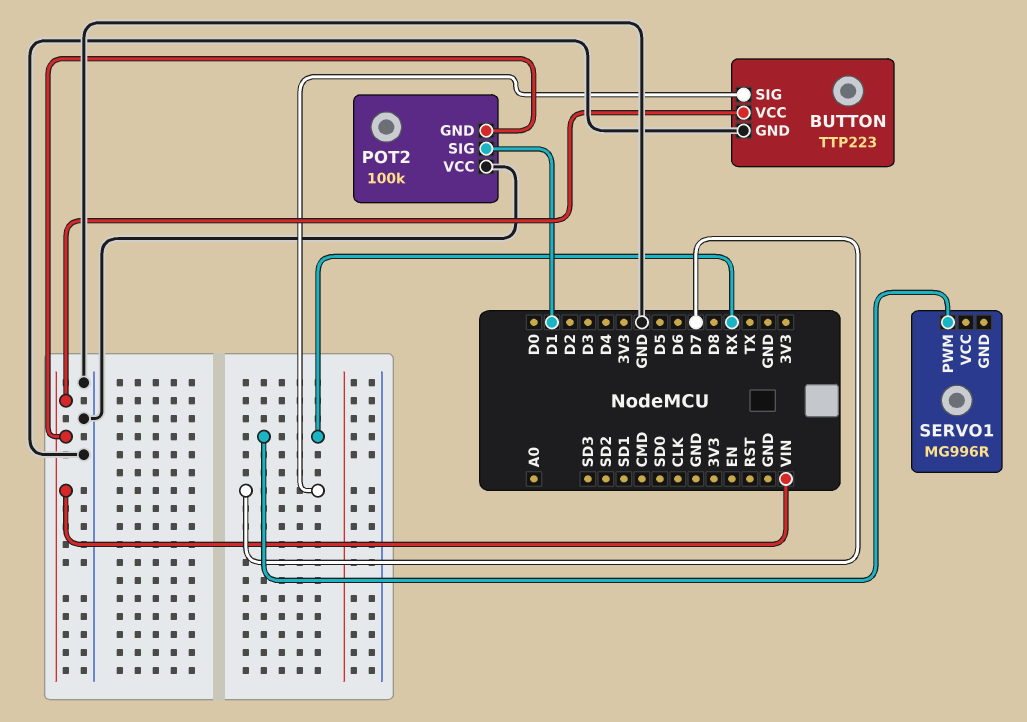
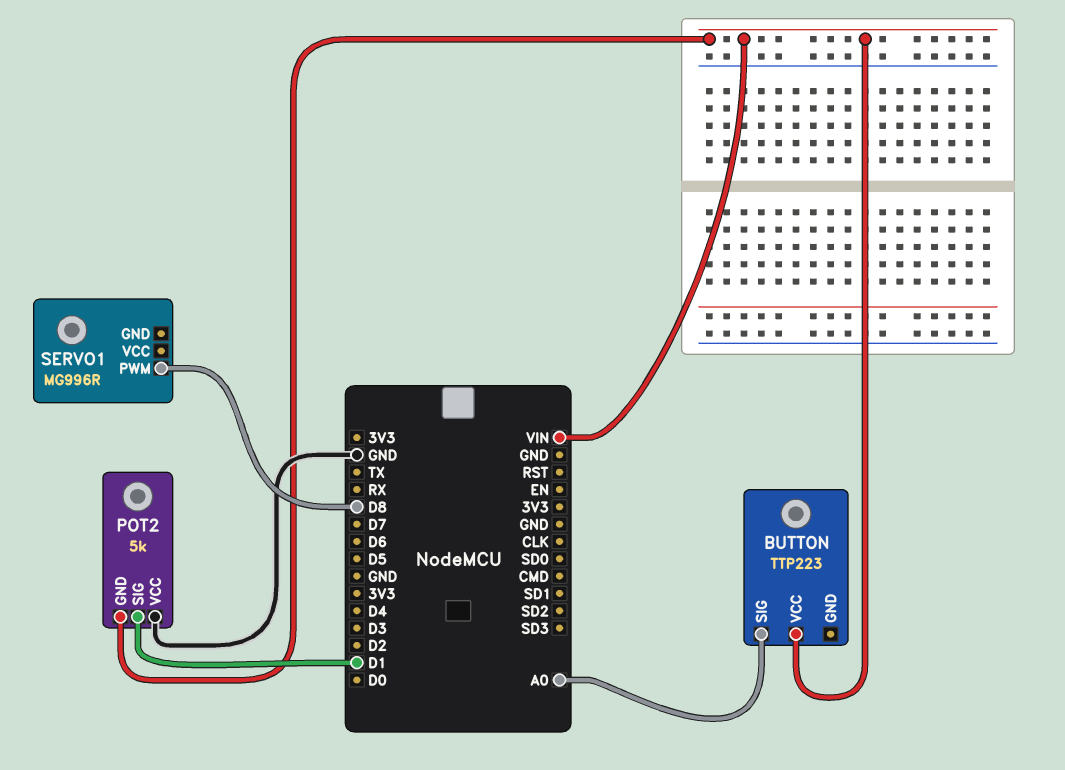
BUTTON pin GND: GND -> none
BUTTON pin SIG: D7 -> A0
POT2: 100k -> 5k
SERVO1 pin PWM: RX -> D8

